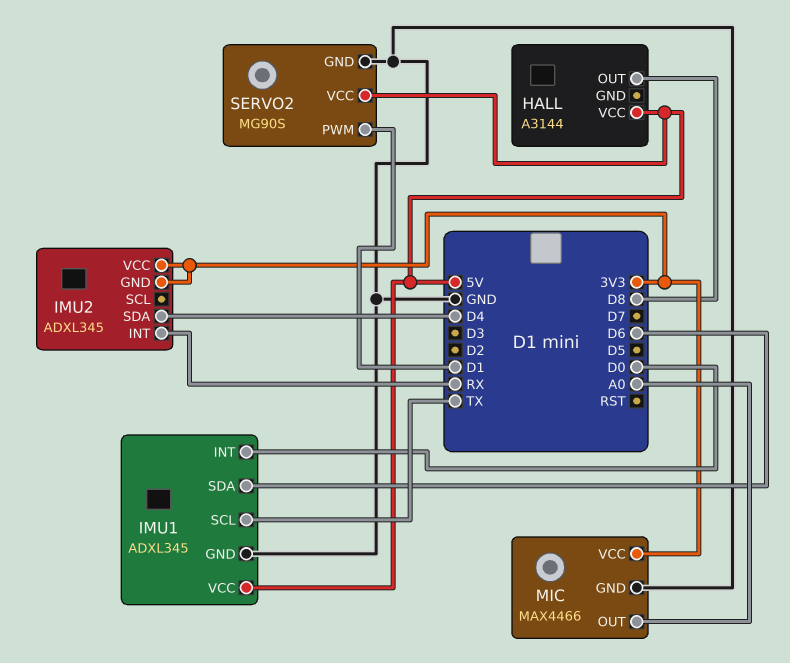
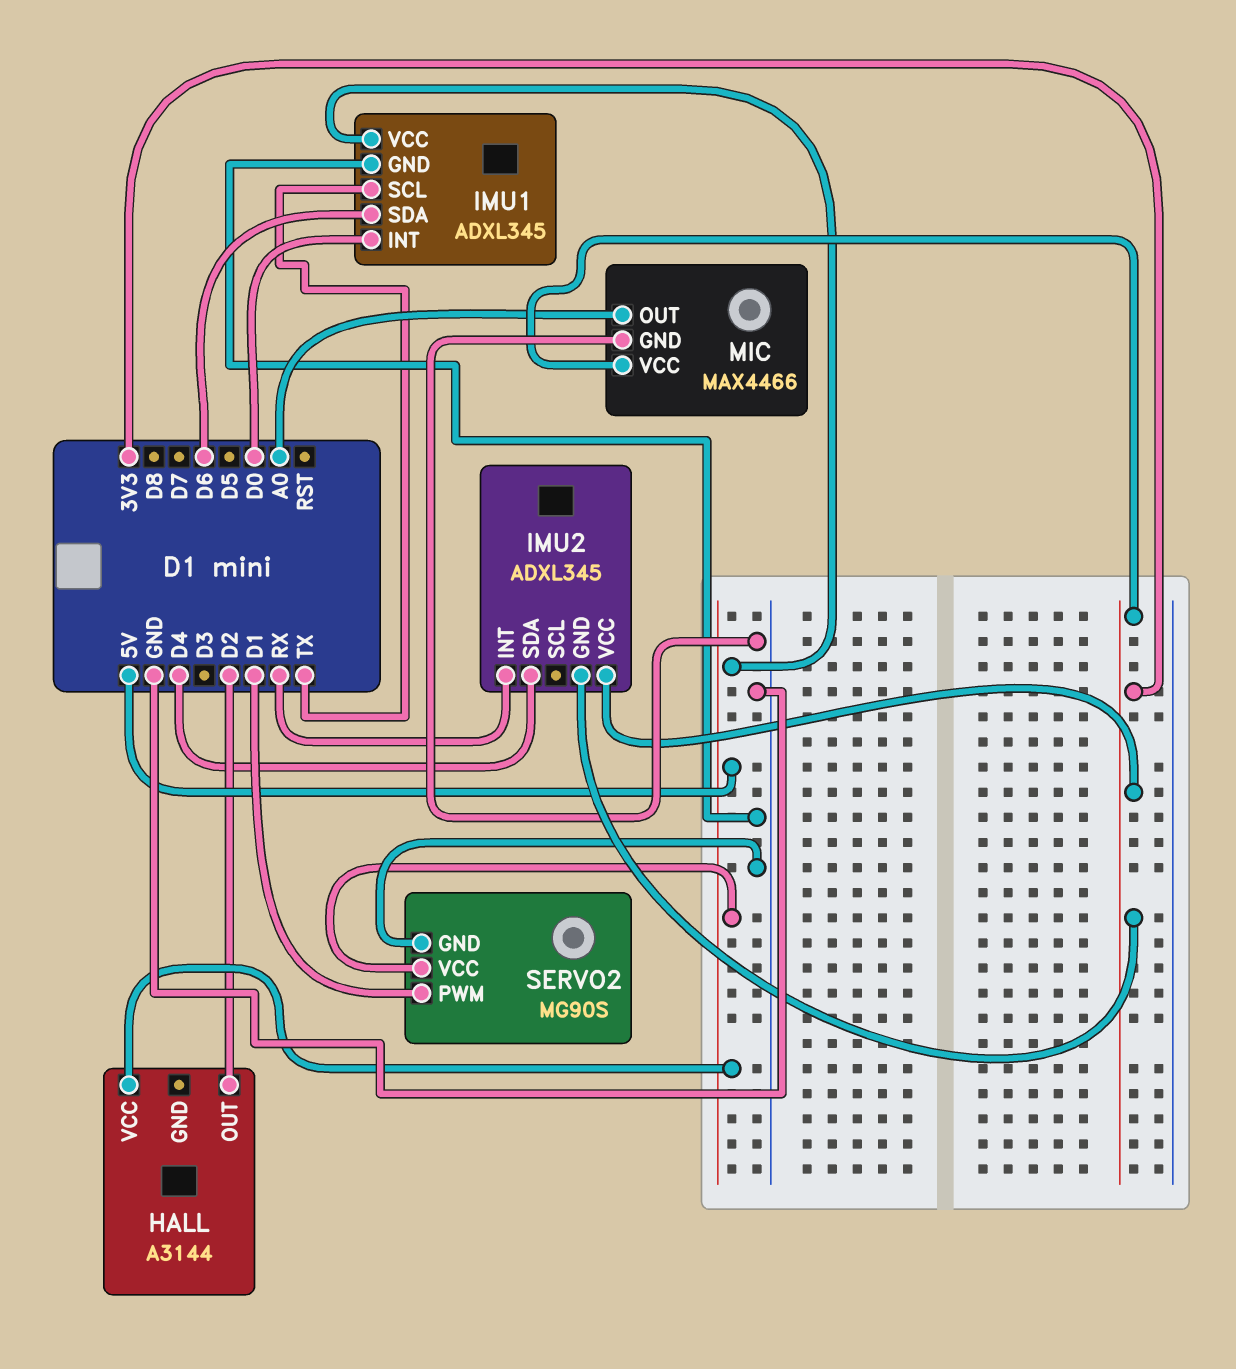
HALL pin OUT: D8 -> D2

